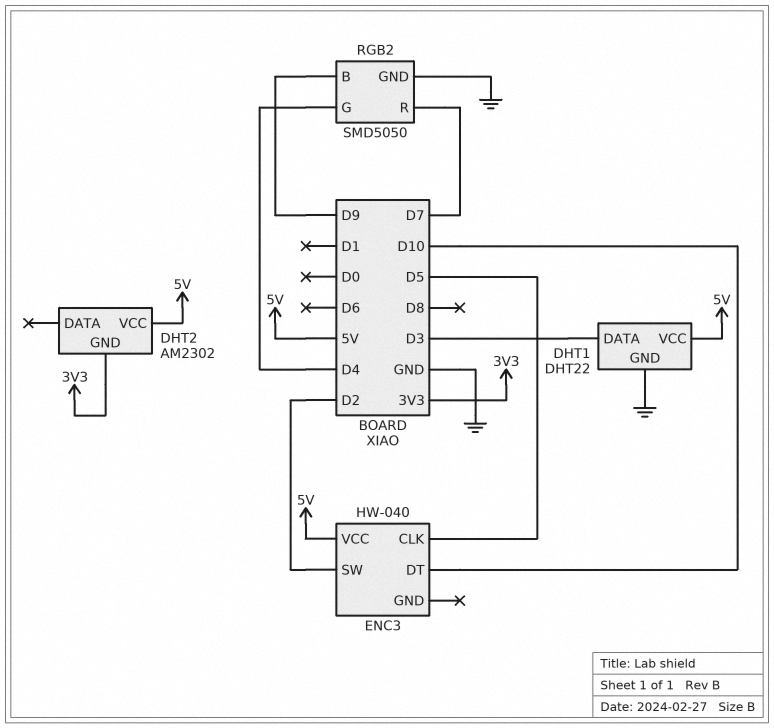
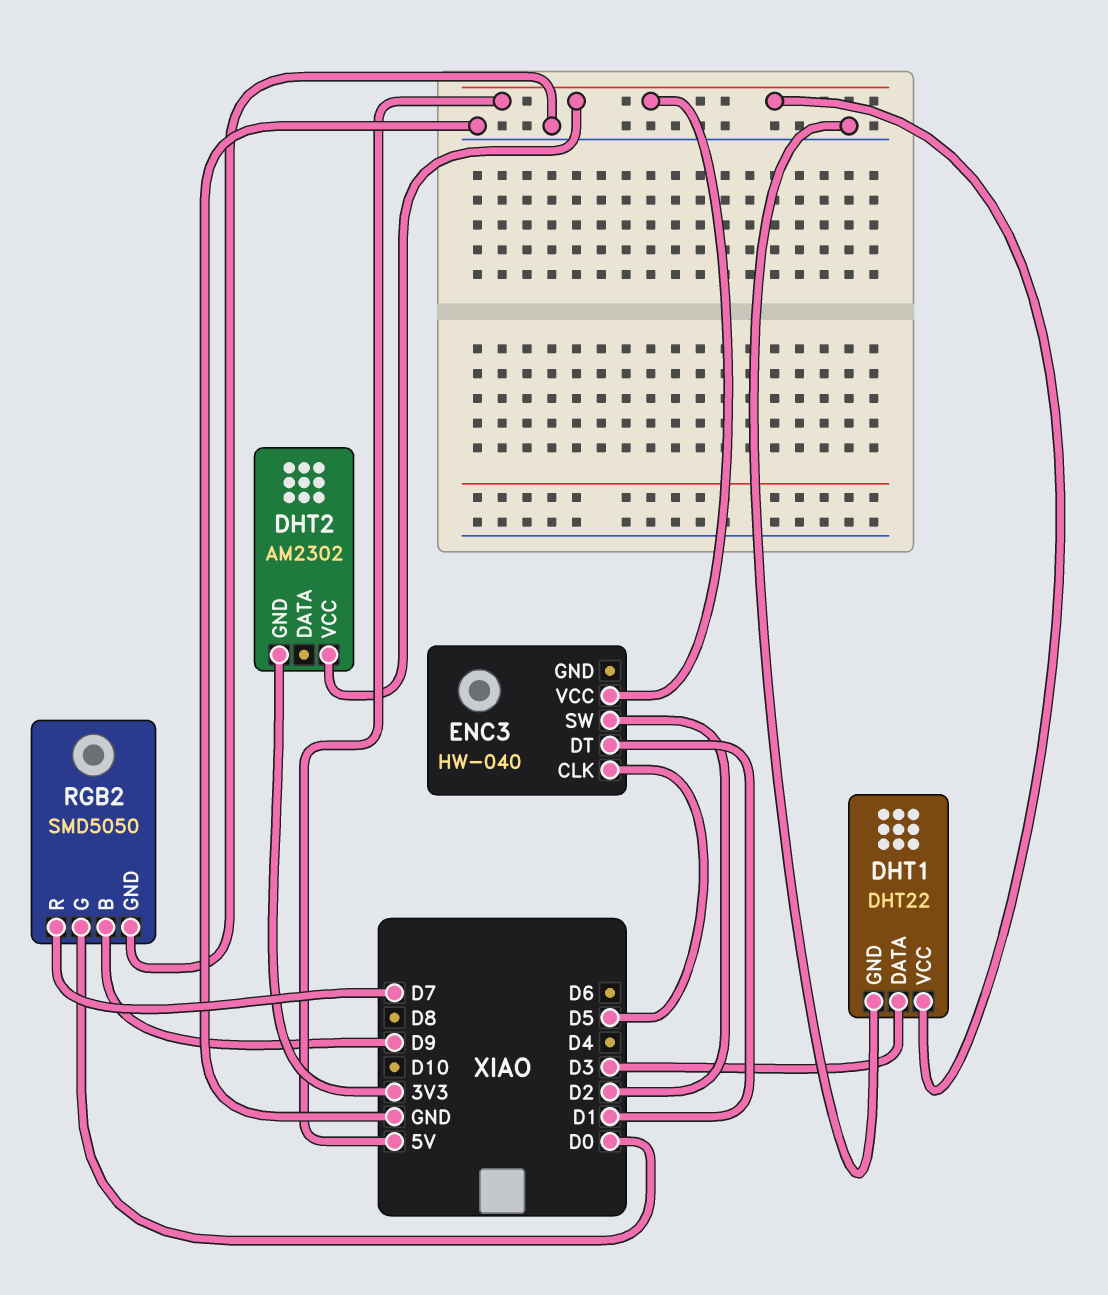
ENC3 pin DT: D10 -> D1
RGB2 pin G: D4 -> D0

